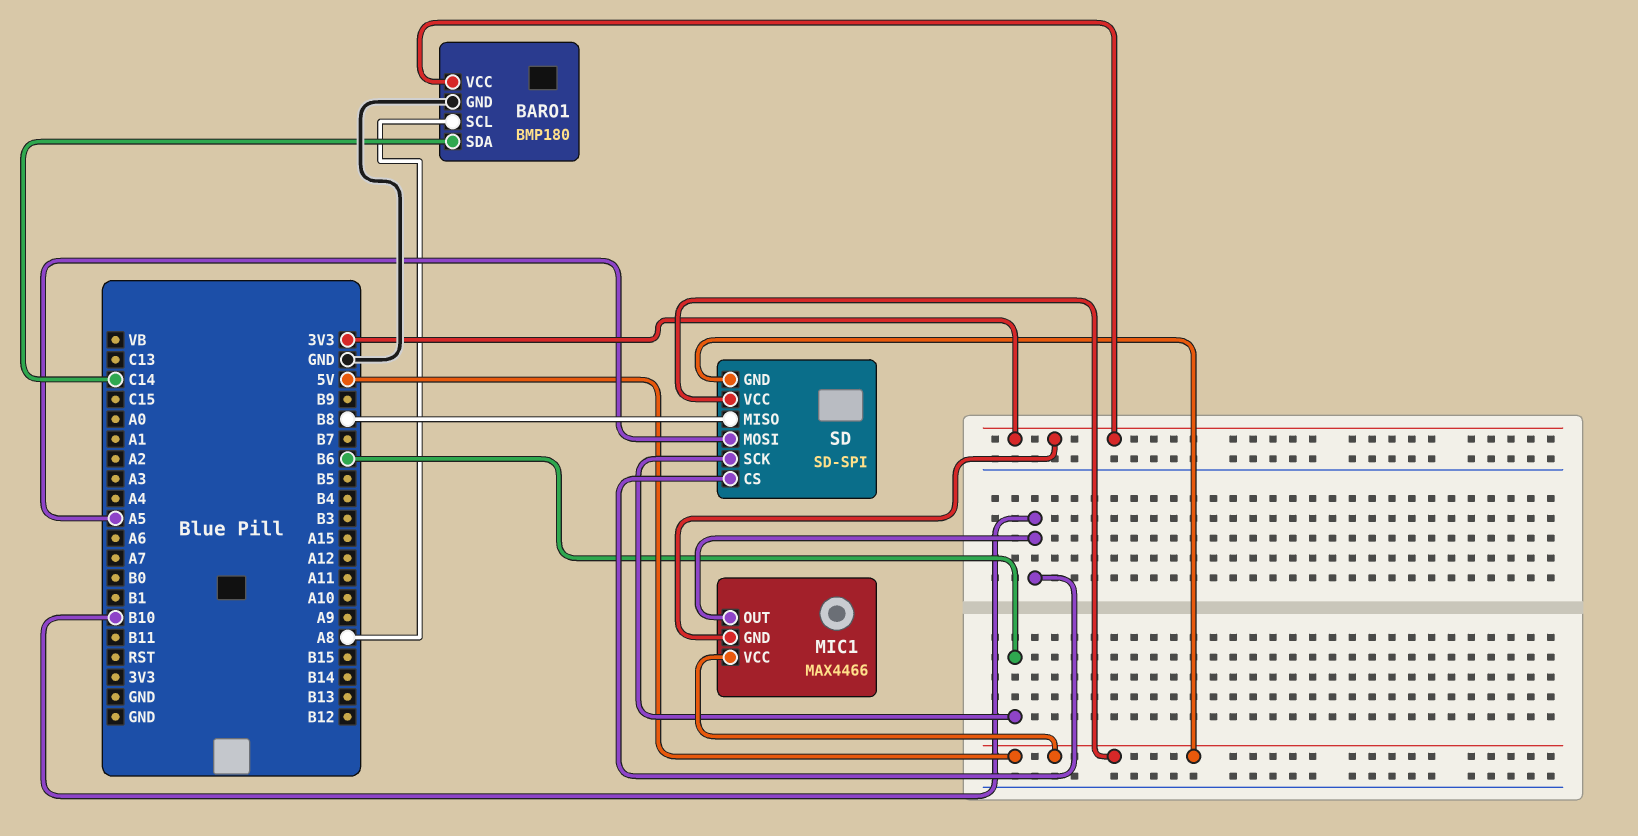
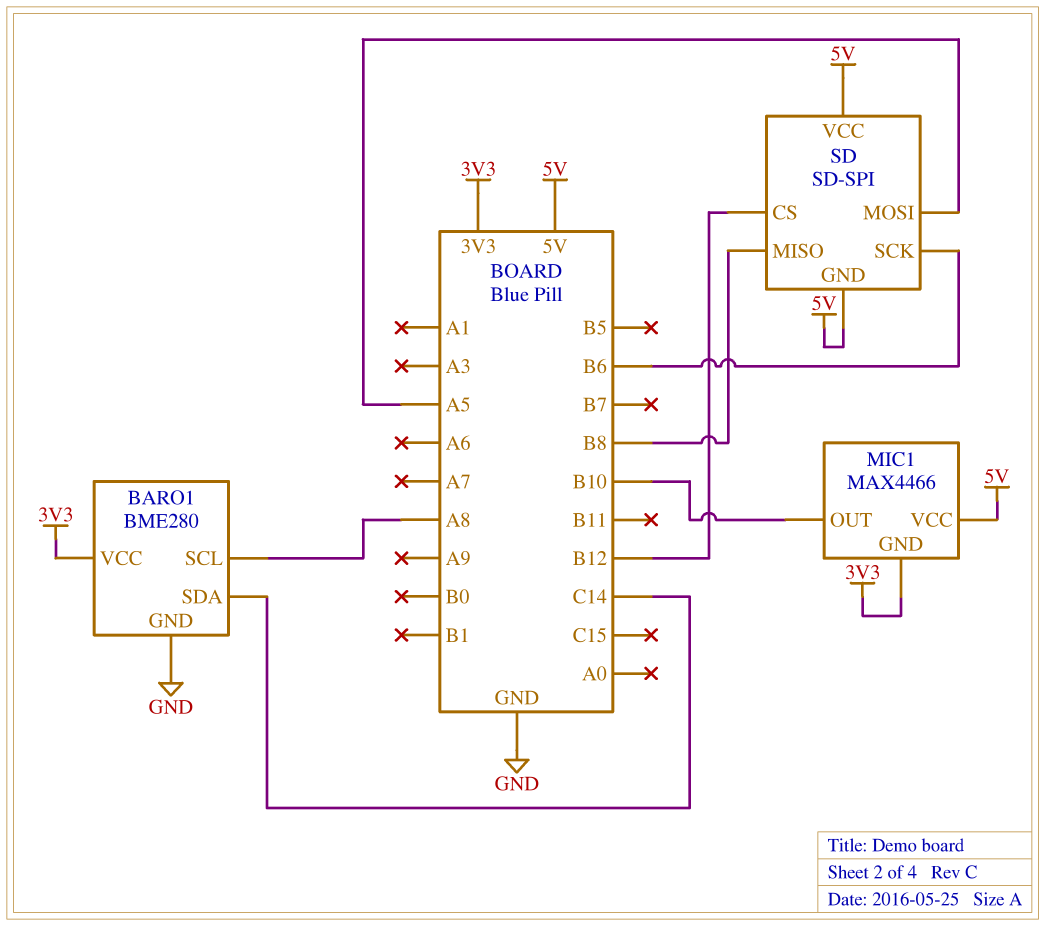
BARO1: BMP180 -> BME280
SD pin CS: B10 -> B12

